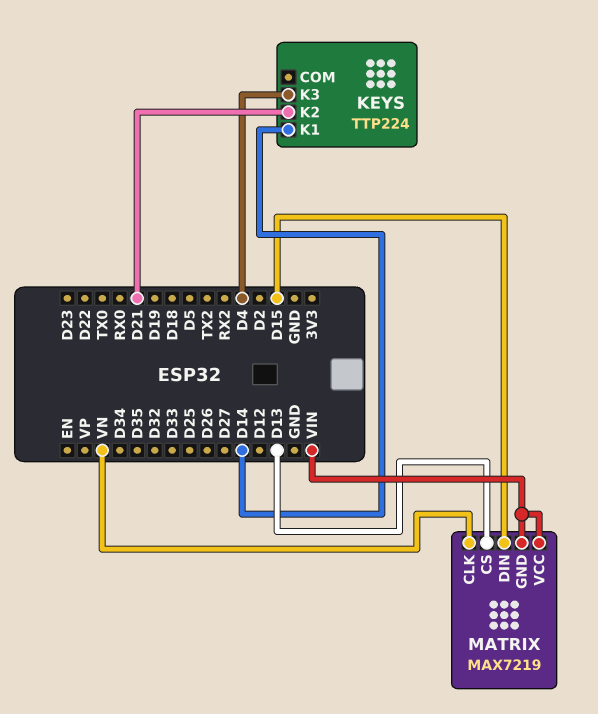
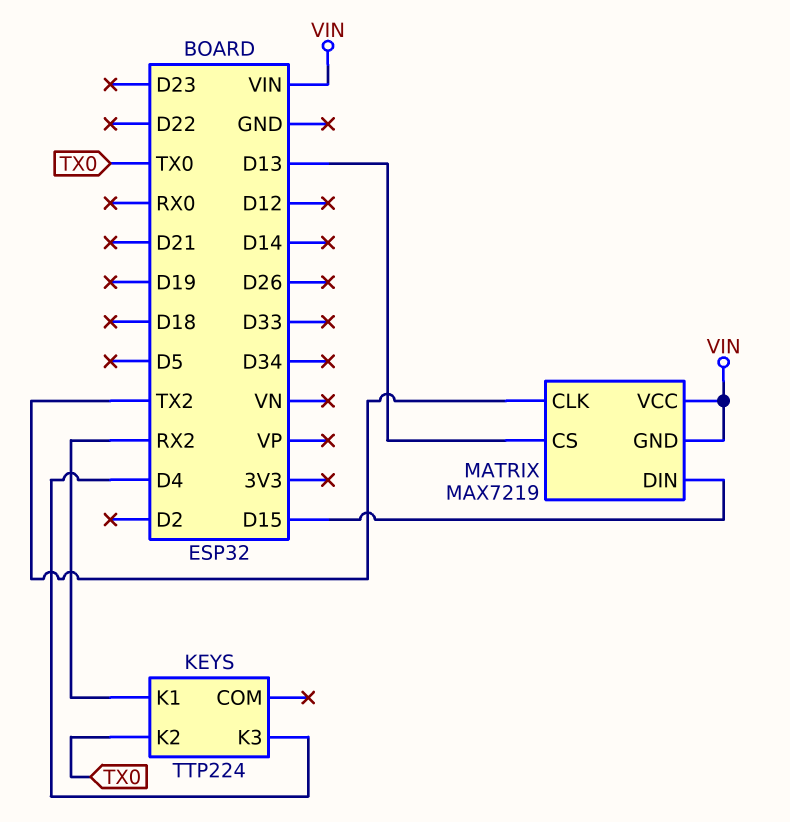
KEYS pin K1: D14 -> RX2
KEYS pin K2: D21 -> TX0
MATRIX pin CLK: VN -> TX2

